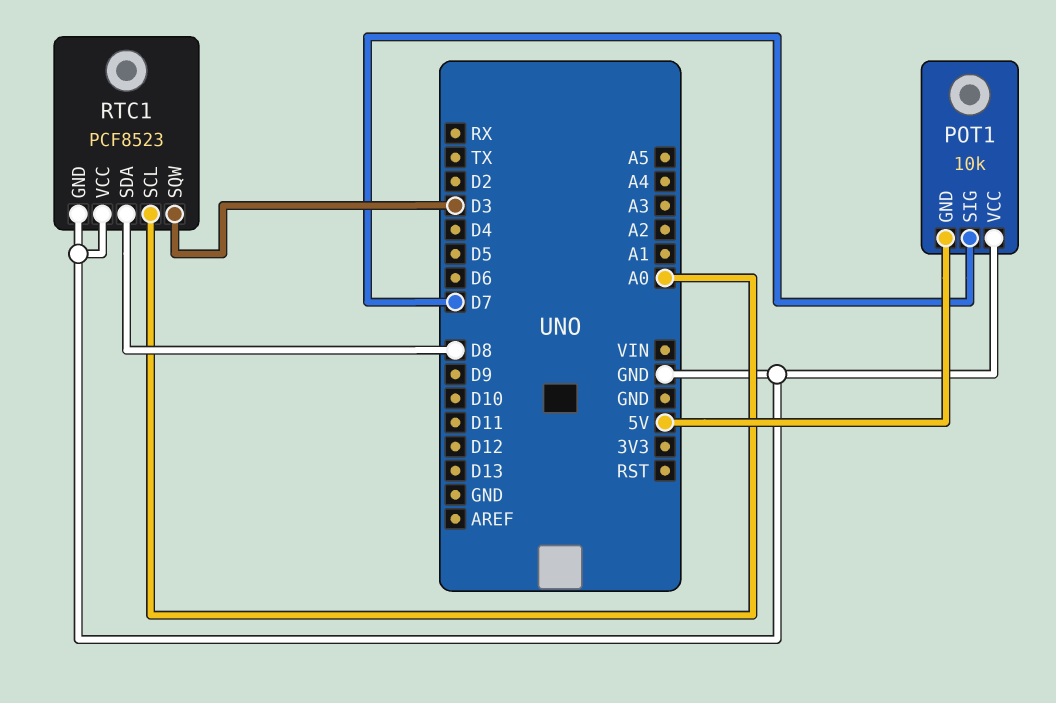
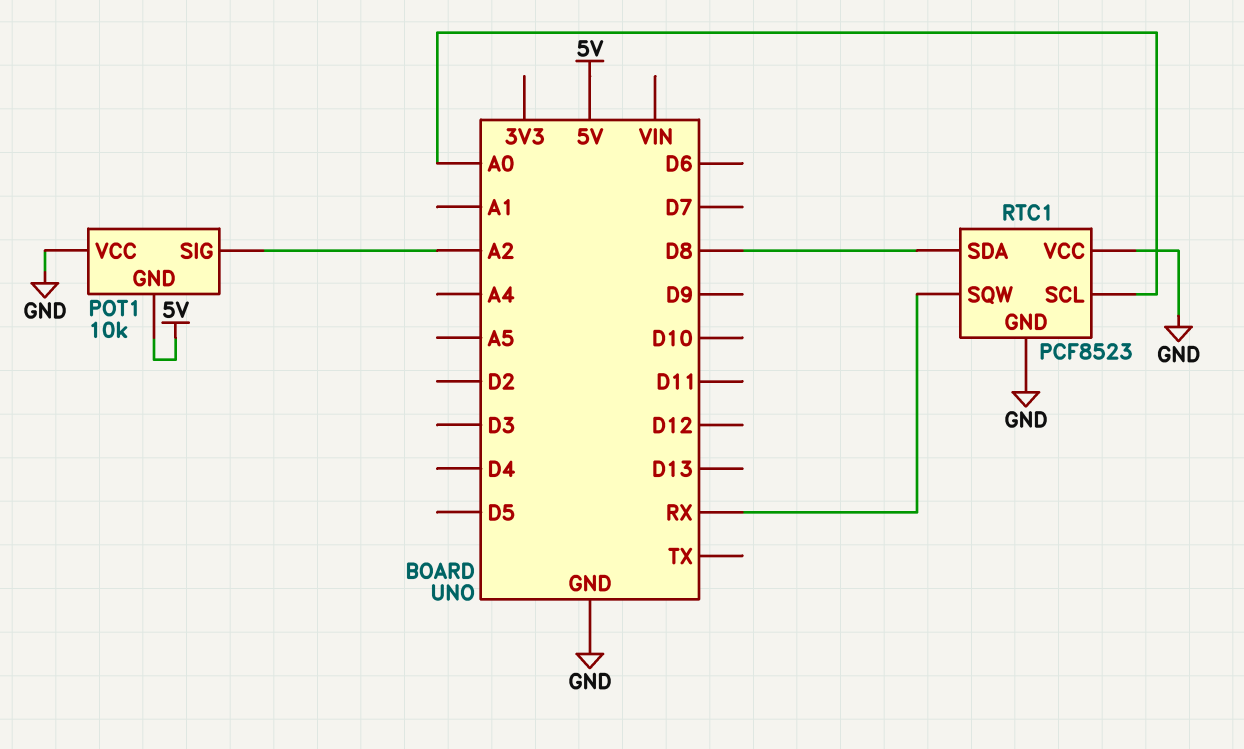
POT1 pin SIG: D7 -> A2
RTC1 pin SQW: D3 -> RX

